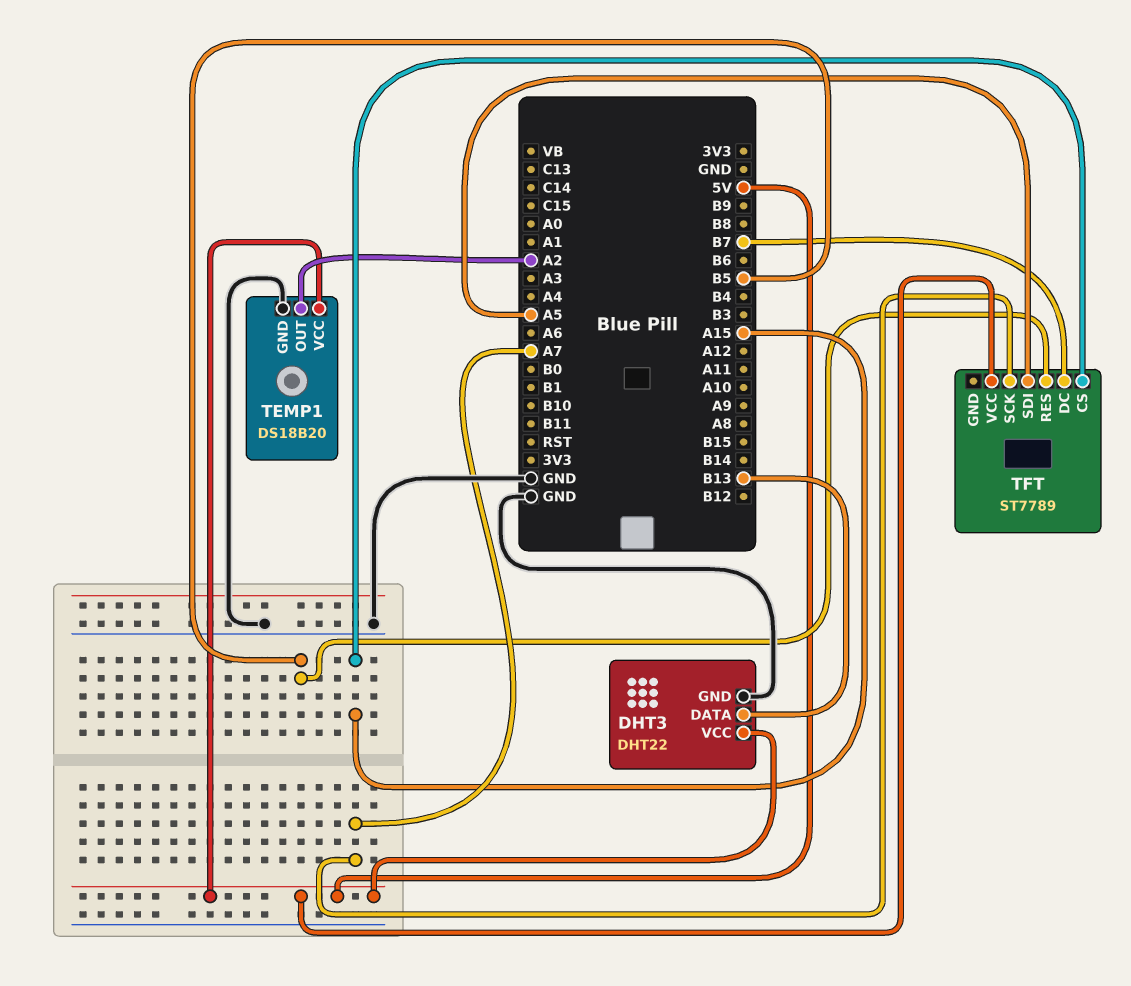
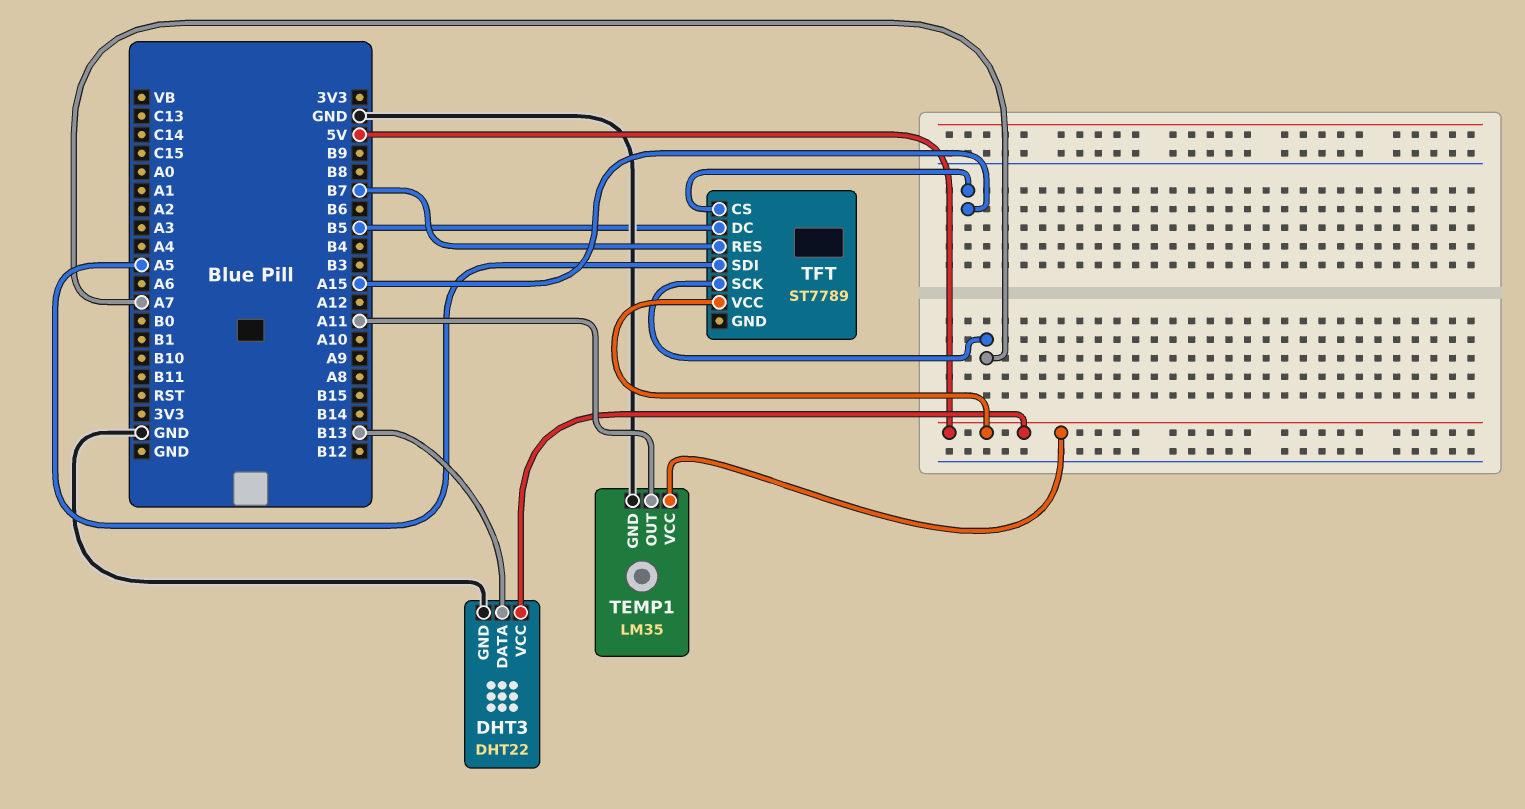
TEMP1: DS18B20 -> LM35
TEMP1 pin OUT: A2 -> A11
TFT pin DC: B7 -> B5
TFT pin RES: B5 -> B7

